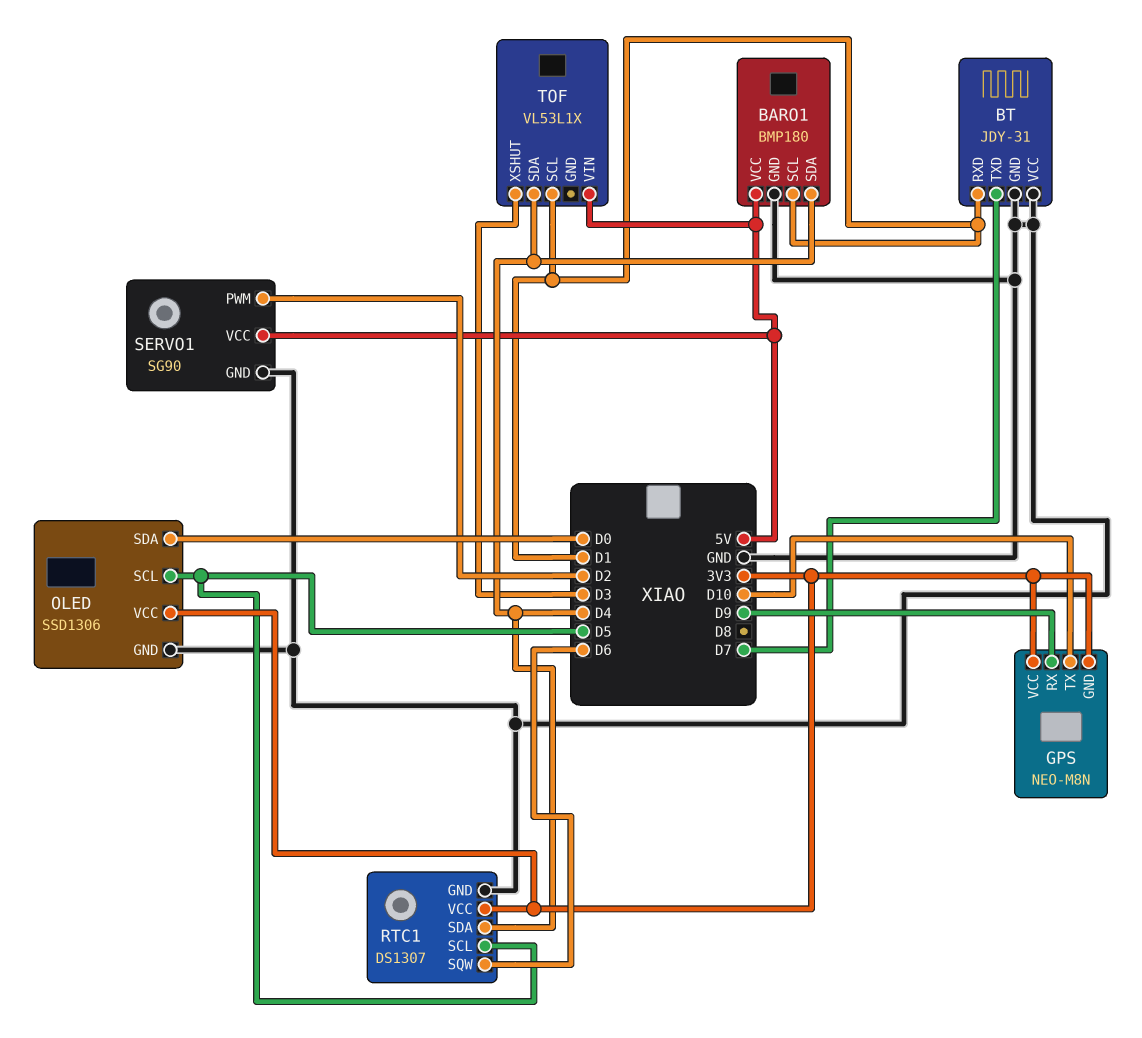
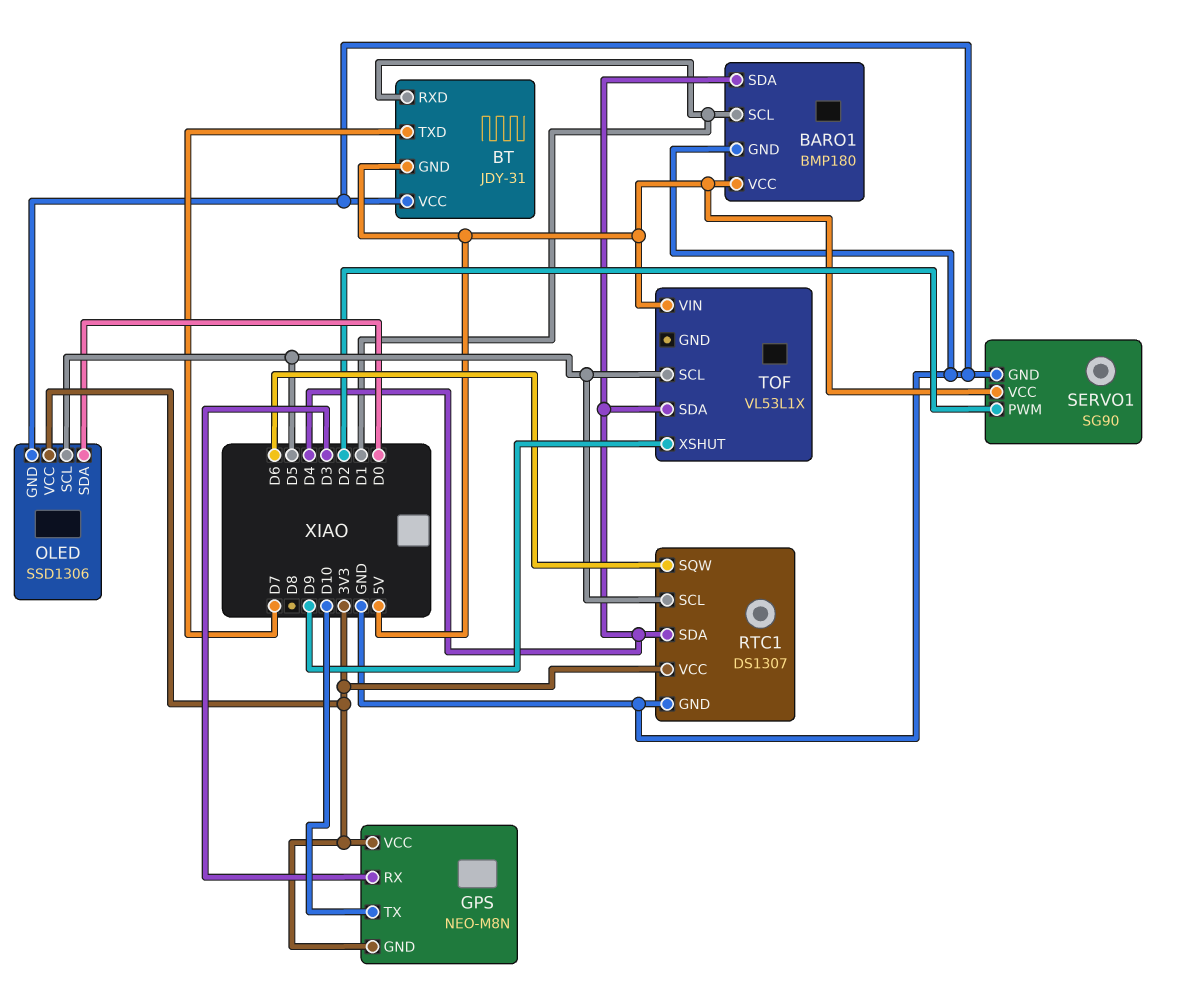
BT pin GND: GND -> 5V
GPS pin RX: D9 -> D3
TOF pin SCL: D1 -> D5
TOF pin XSHUT: D3 -> D9

